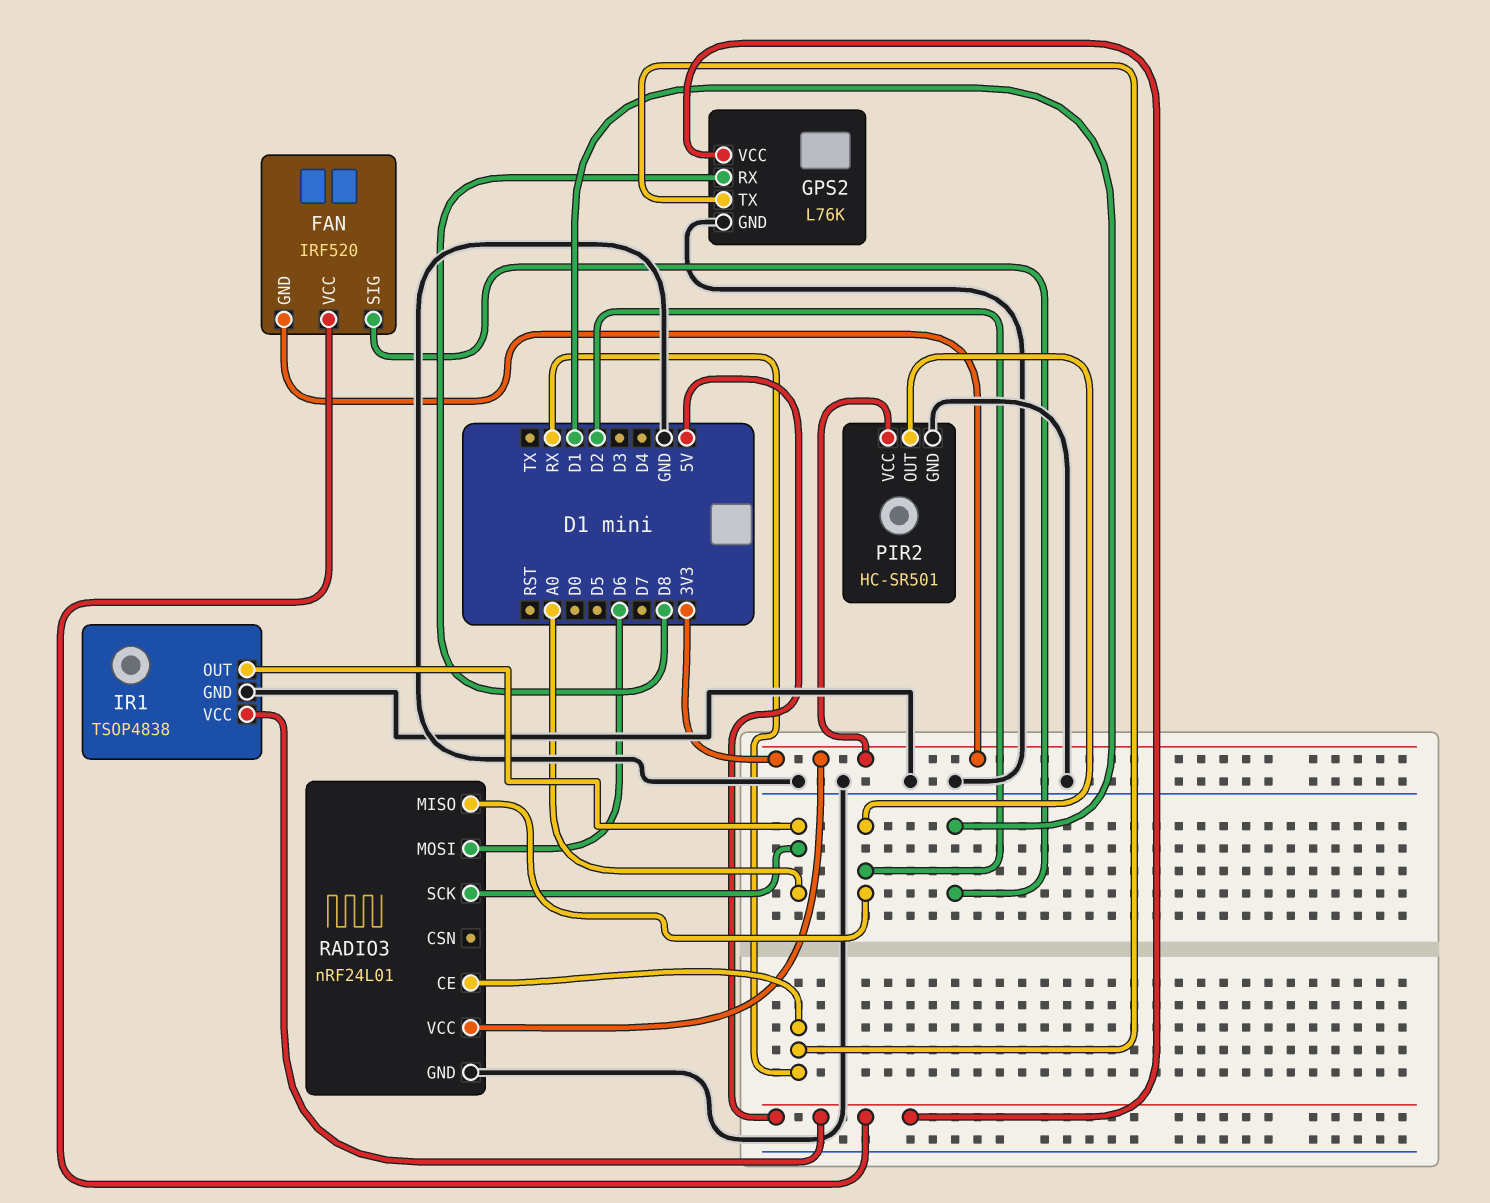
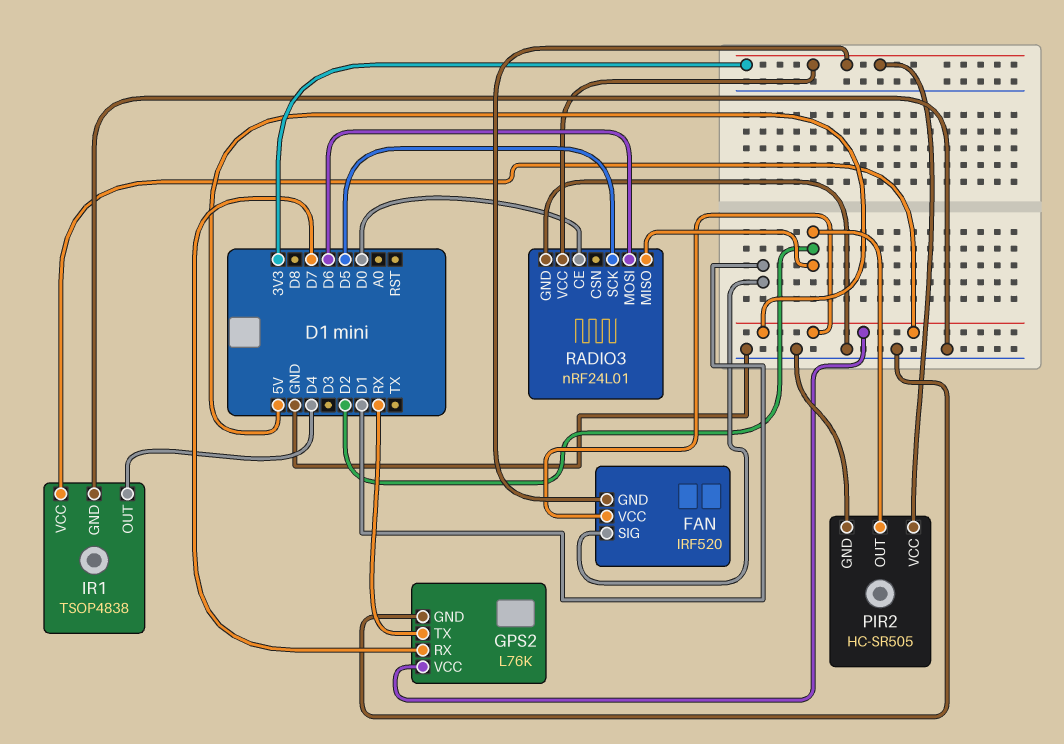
GPS2 pin RX: D8 -> D7
IR1 pin OUT: A0 -> D4
PIR2: HC-SR501 -> HC-SR505
RADIO3 pin CE: RX -> D0
RADIO3 pin SCK: A0 -> D5

